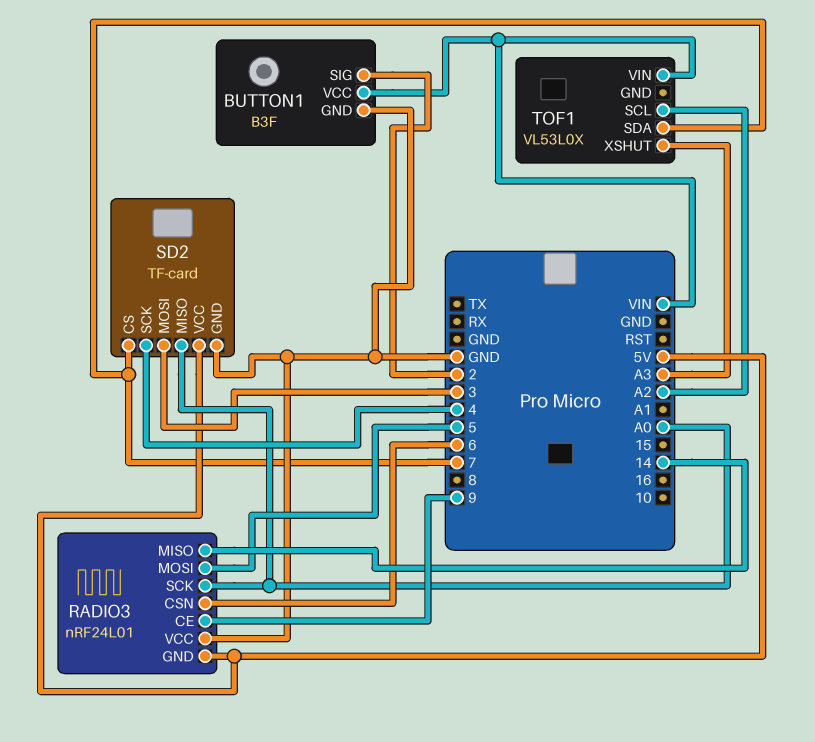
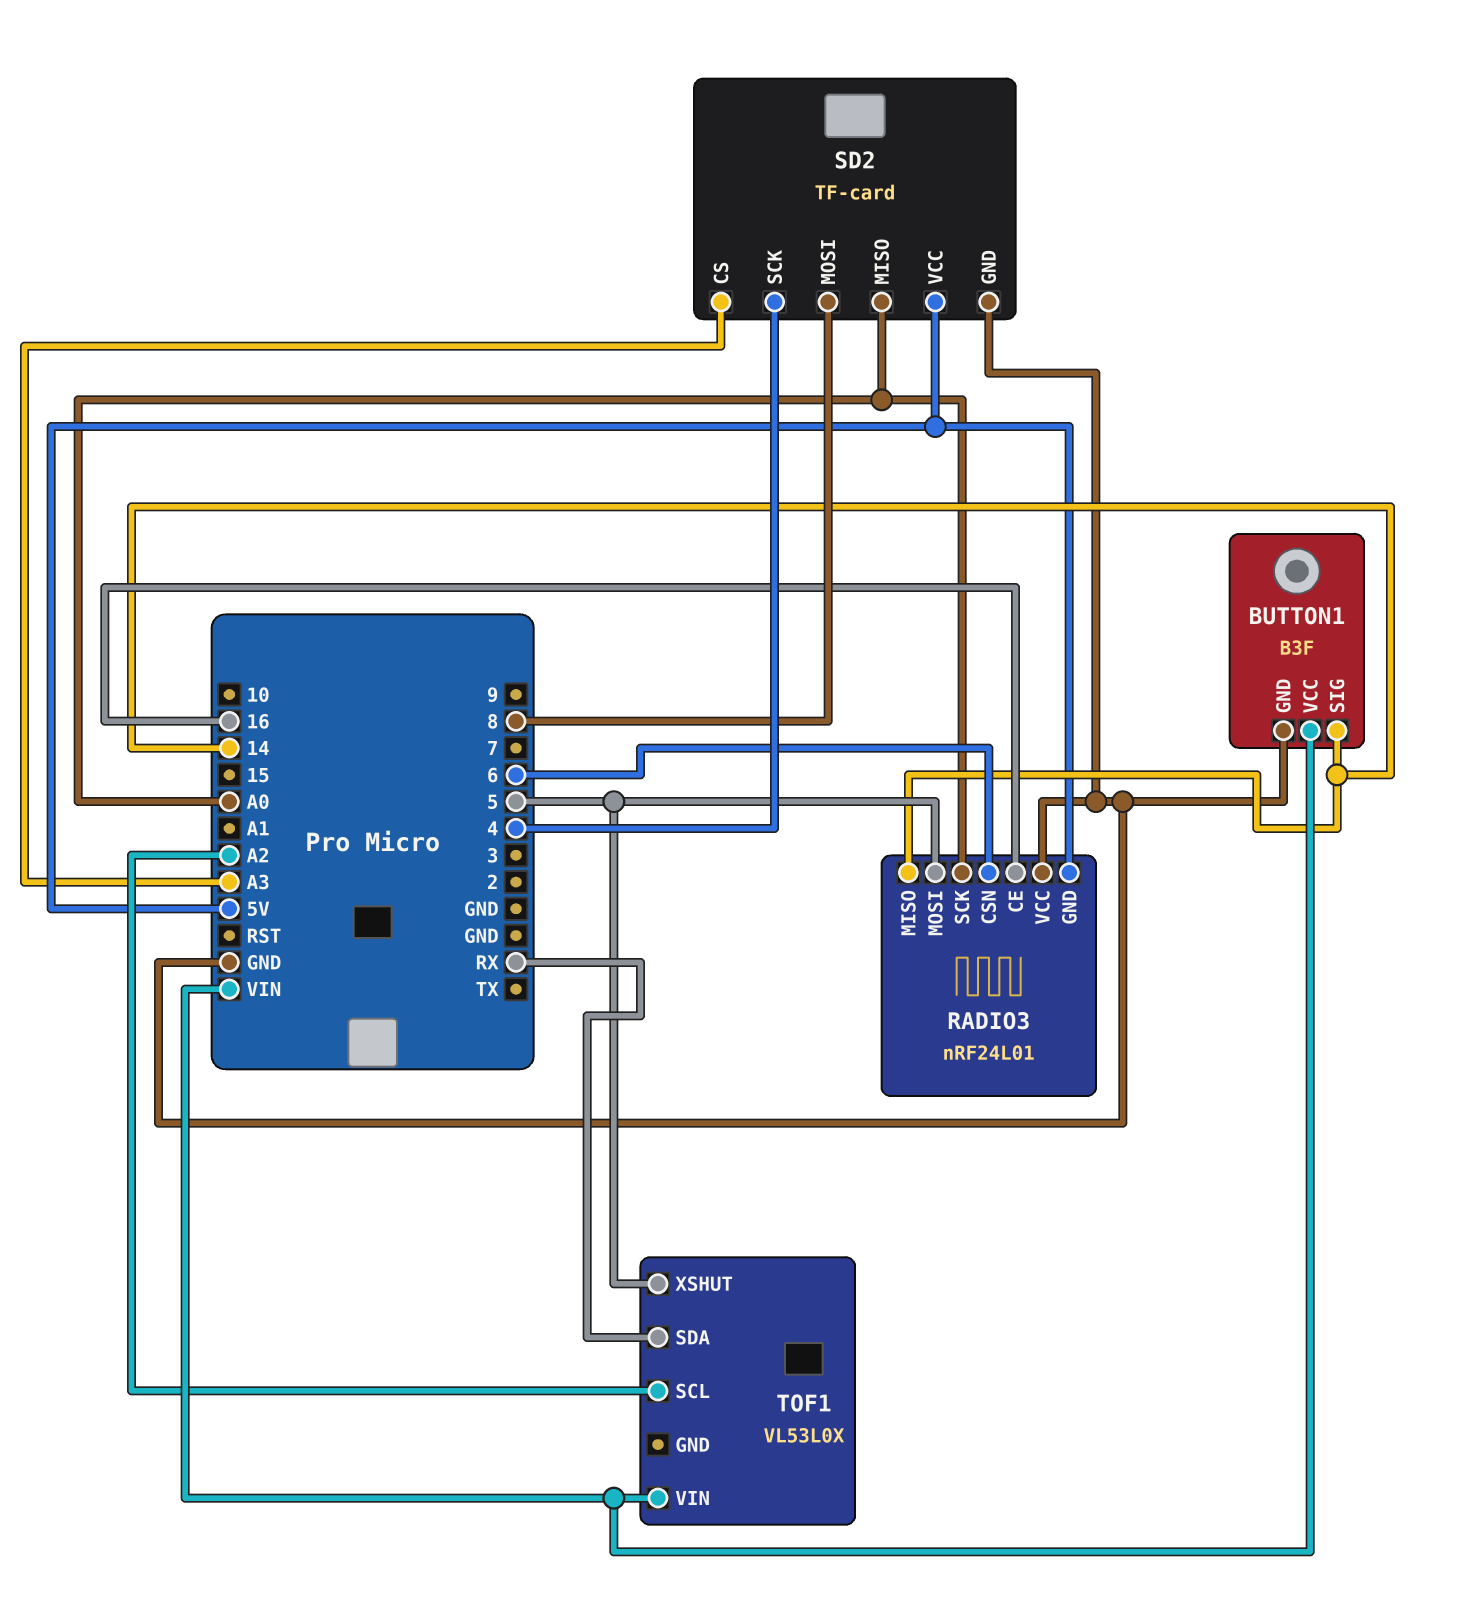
BUTTON1 pin SIG: 2 -> 14
RADIO3 pin CE: 9 -> 16
SD2 pin CS: 7 -> A3
SD2 pin MOSI: 3 -> 8
TOF1 pin SDA: 7 -> RX
TOF1 pin XSHUT: A3 -> 5

